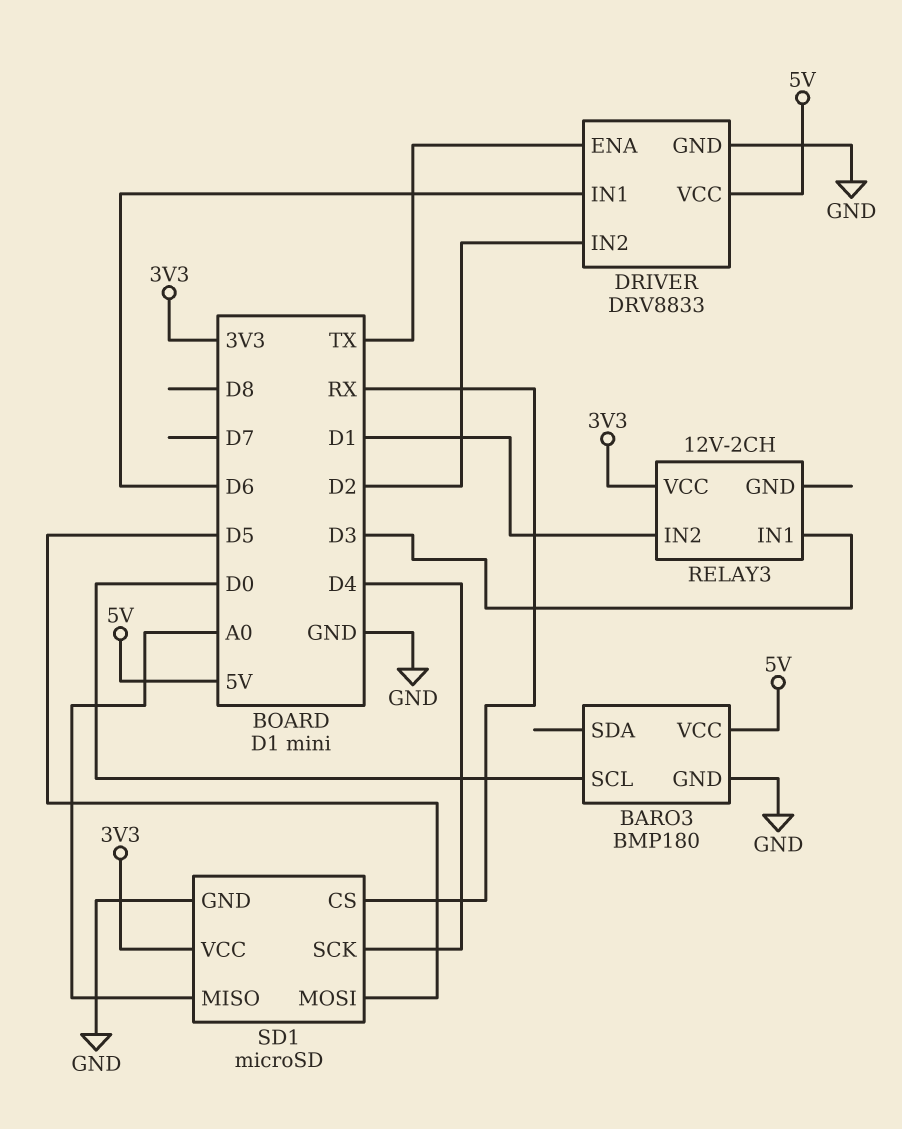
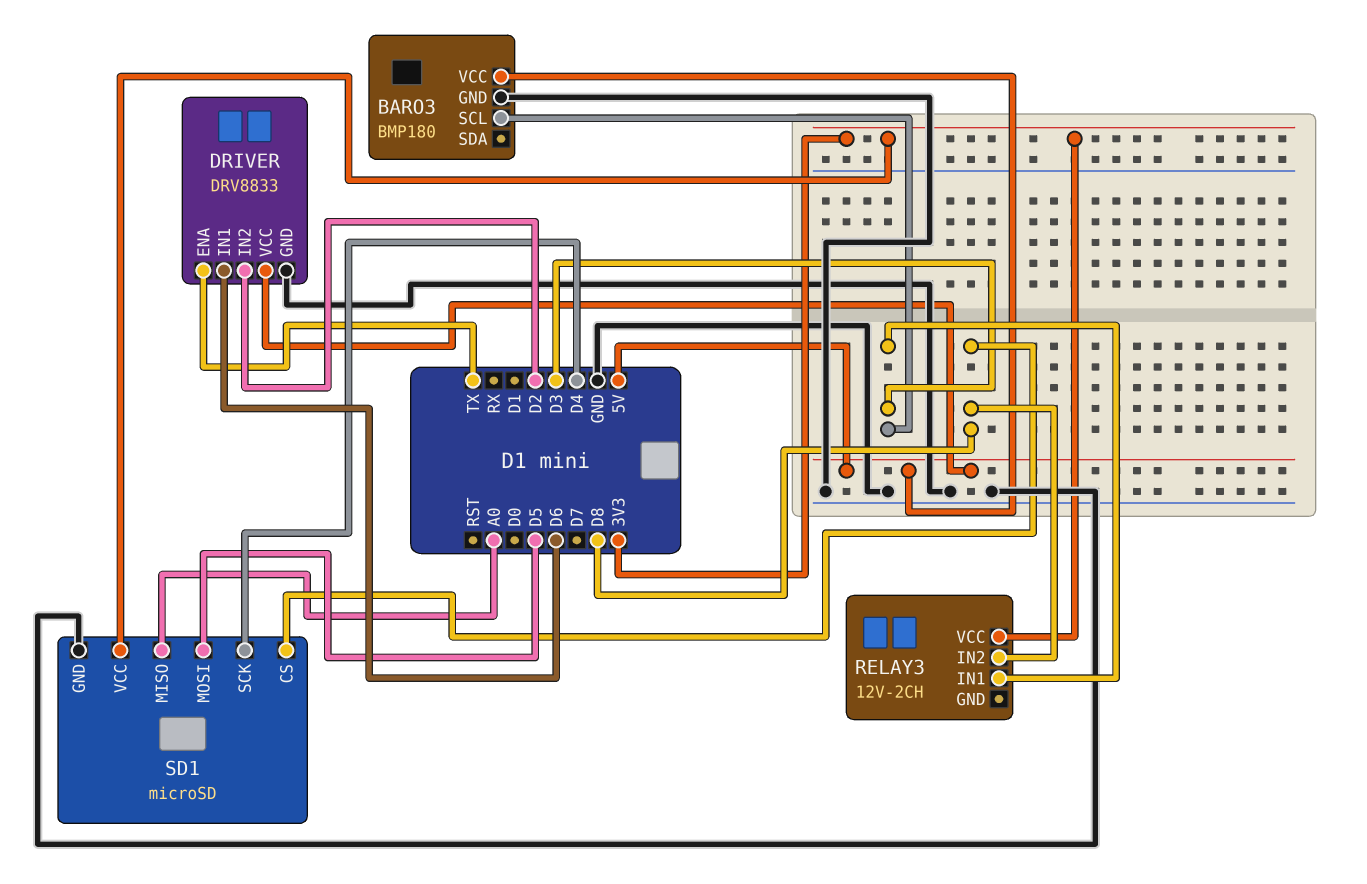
BARO3 pin SCL: D0 -> D3
RELAY3 pin IN2: D1 -> D8
SD1 pin CS: RX -> D8

